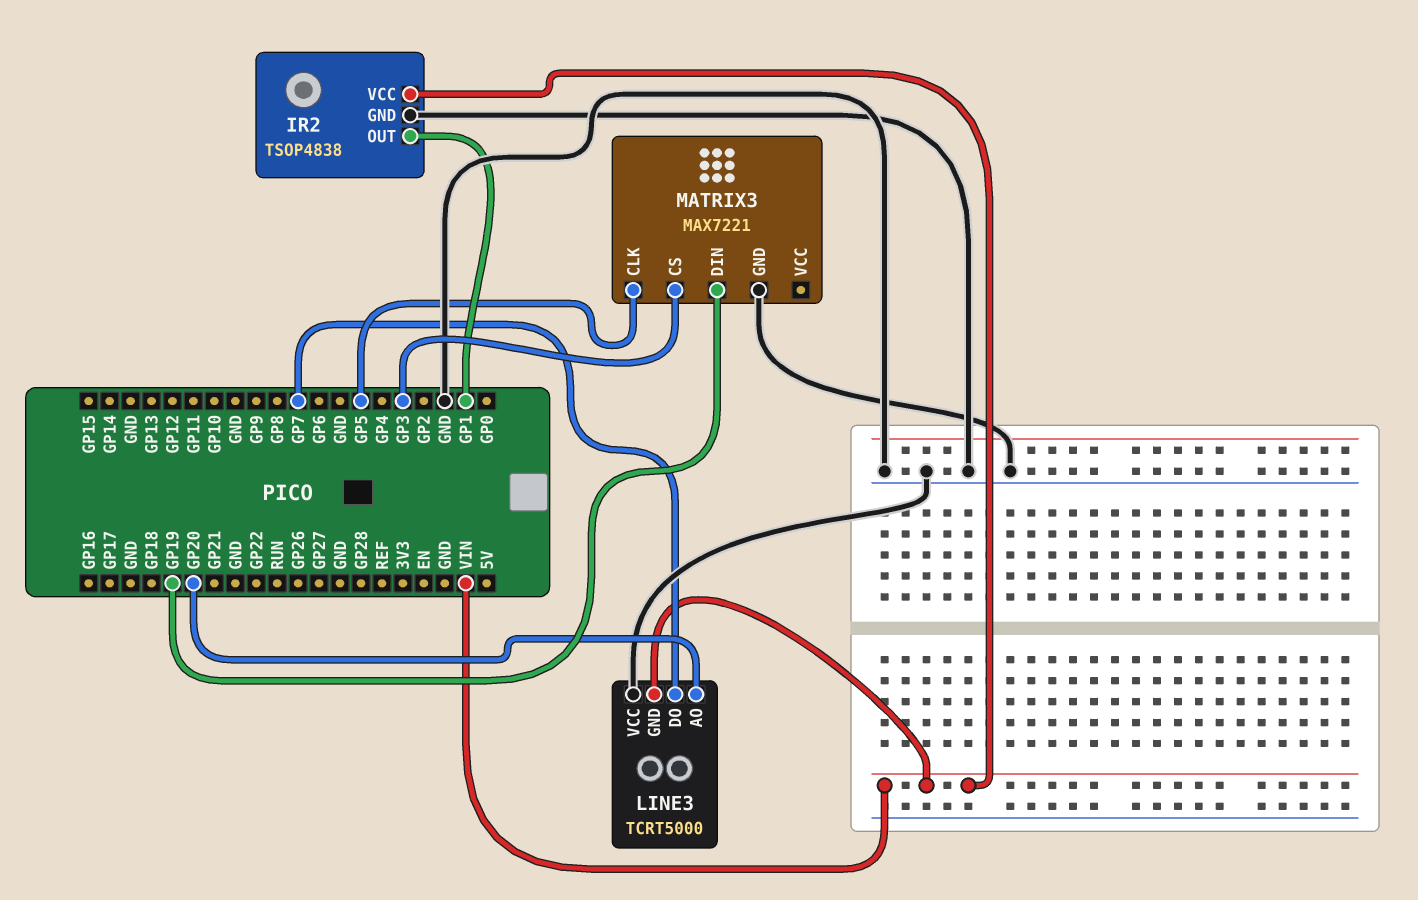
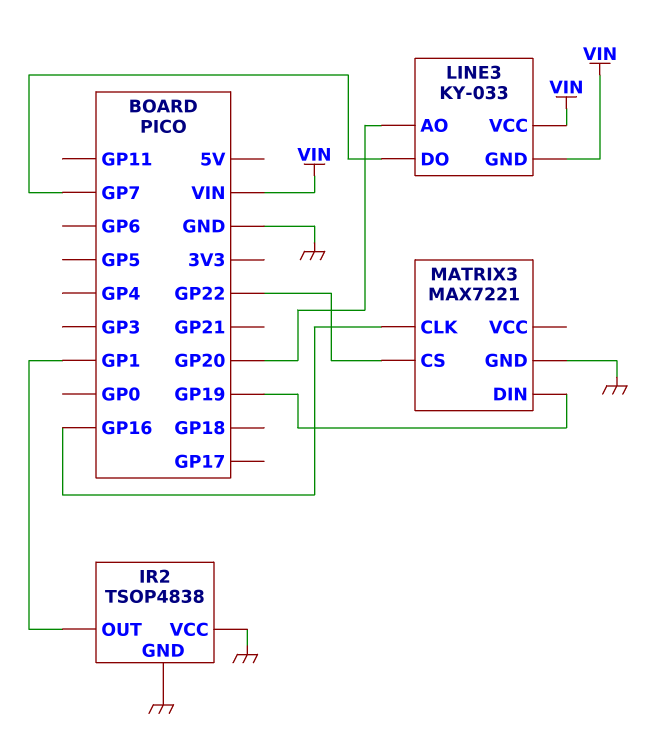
IR2 pin VCC: VIN -> GND
LINE3: TCRT5000 -> KY-033
LINE3 pin VCC: GND -> VIN
MATRIX3 pin CLK: GP5 -> GP16
MATRIX3 pin CS: GP3 -> GP22

